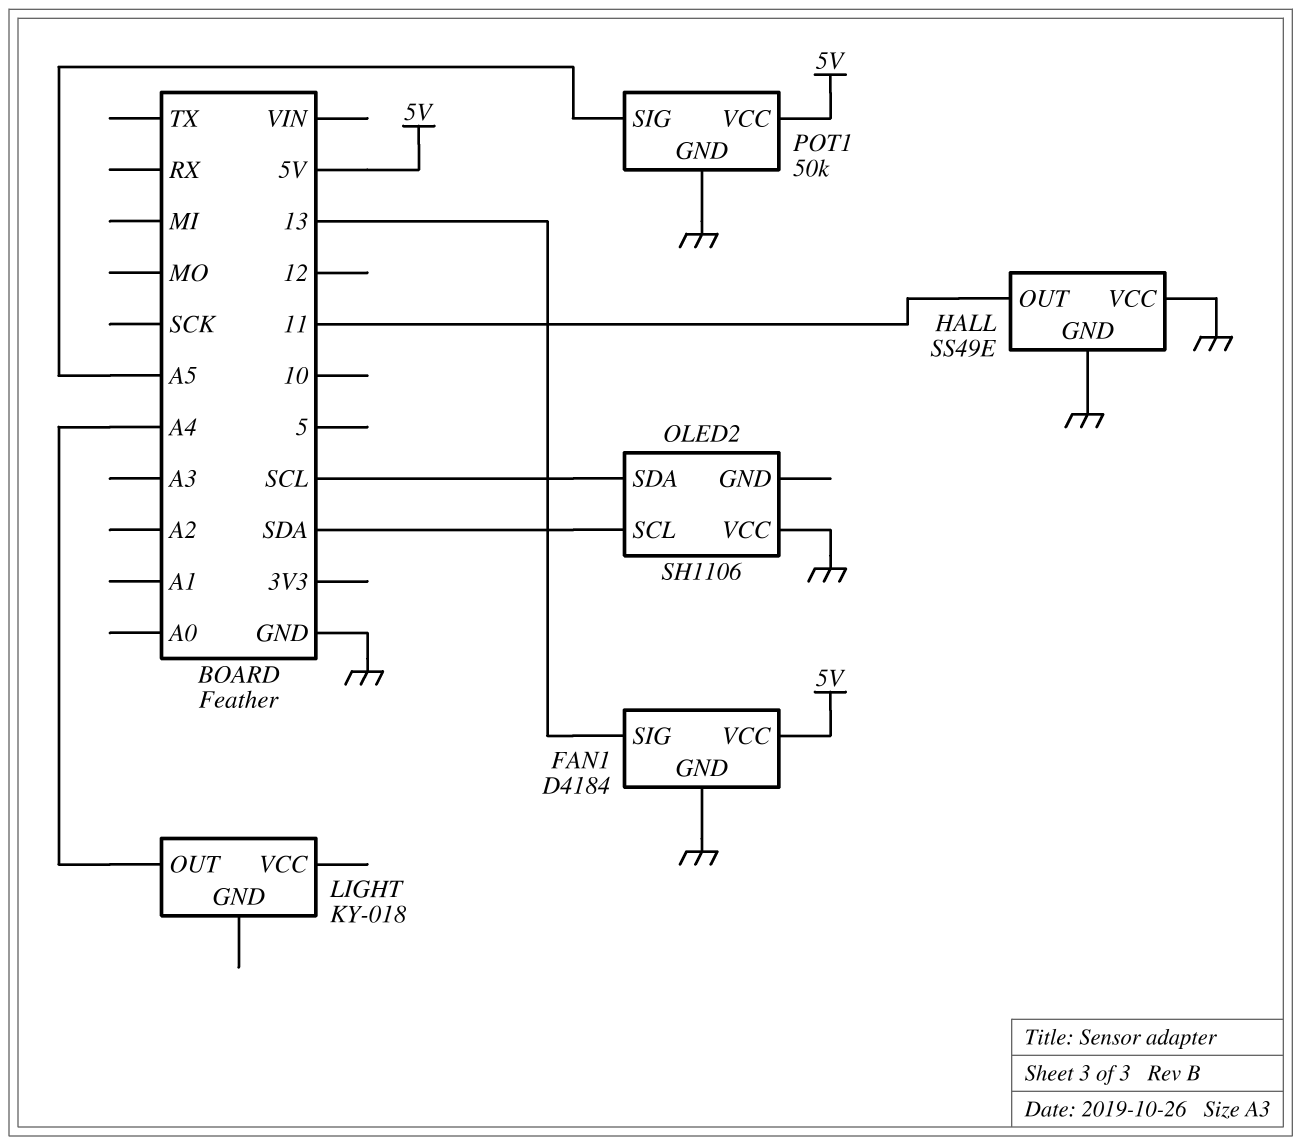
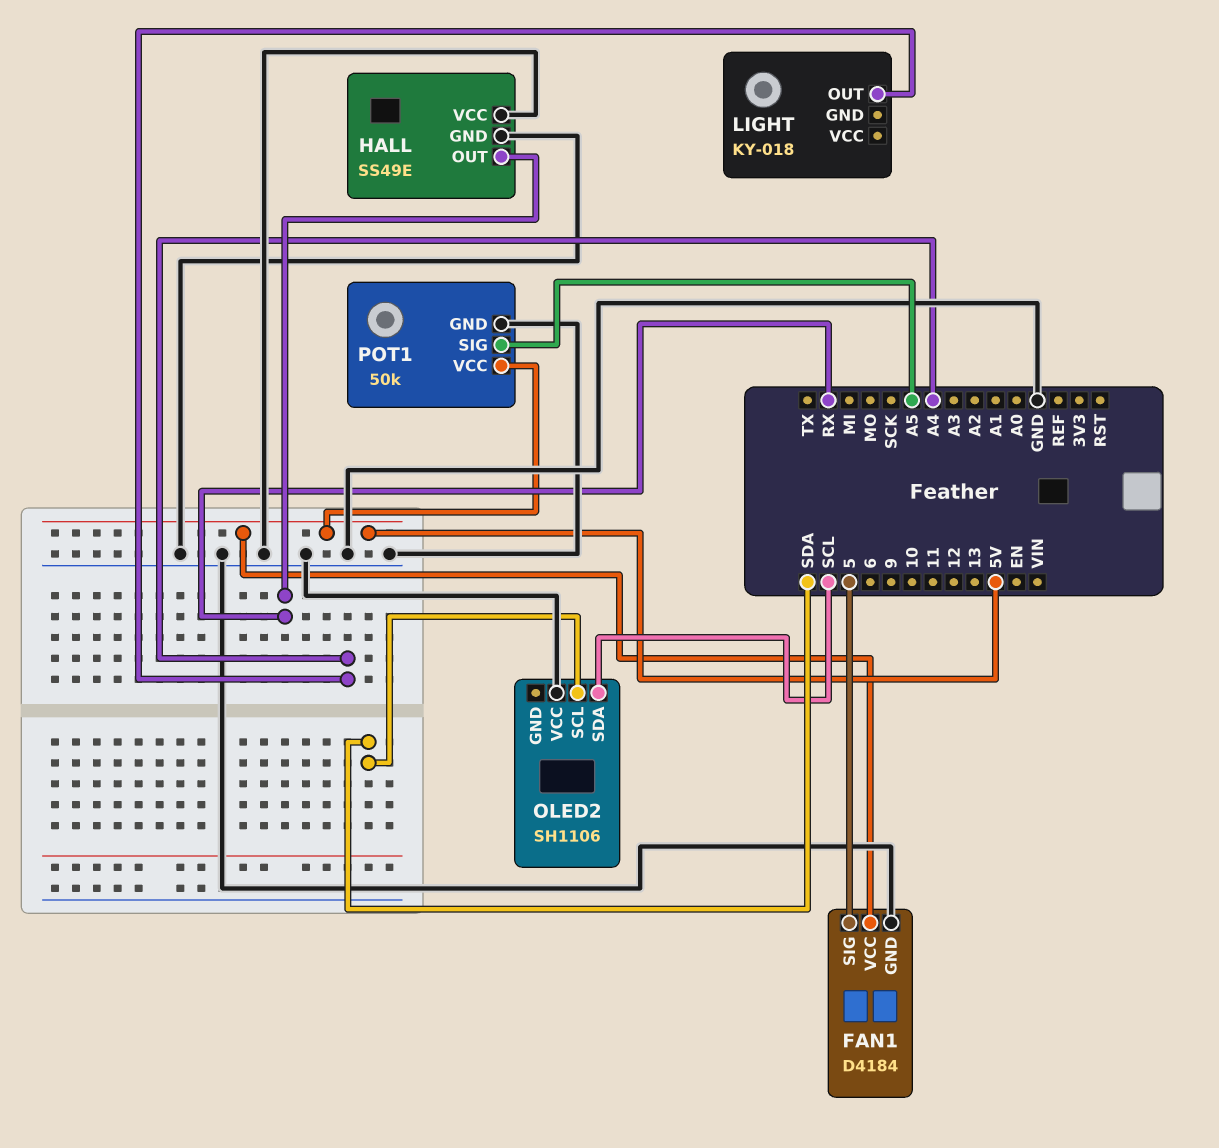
FAN1 pin SIG: 13 -> 5
HALL pin OUT: 11 -> RX

